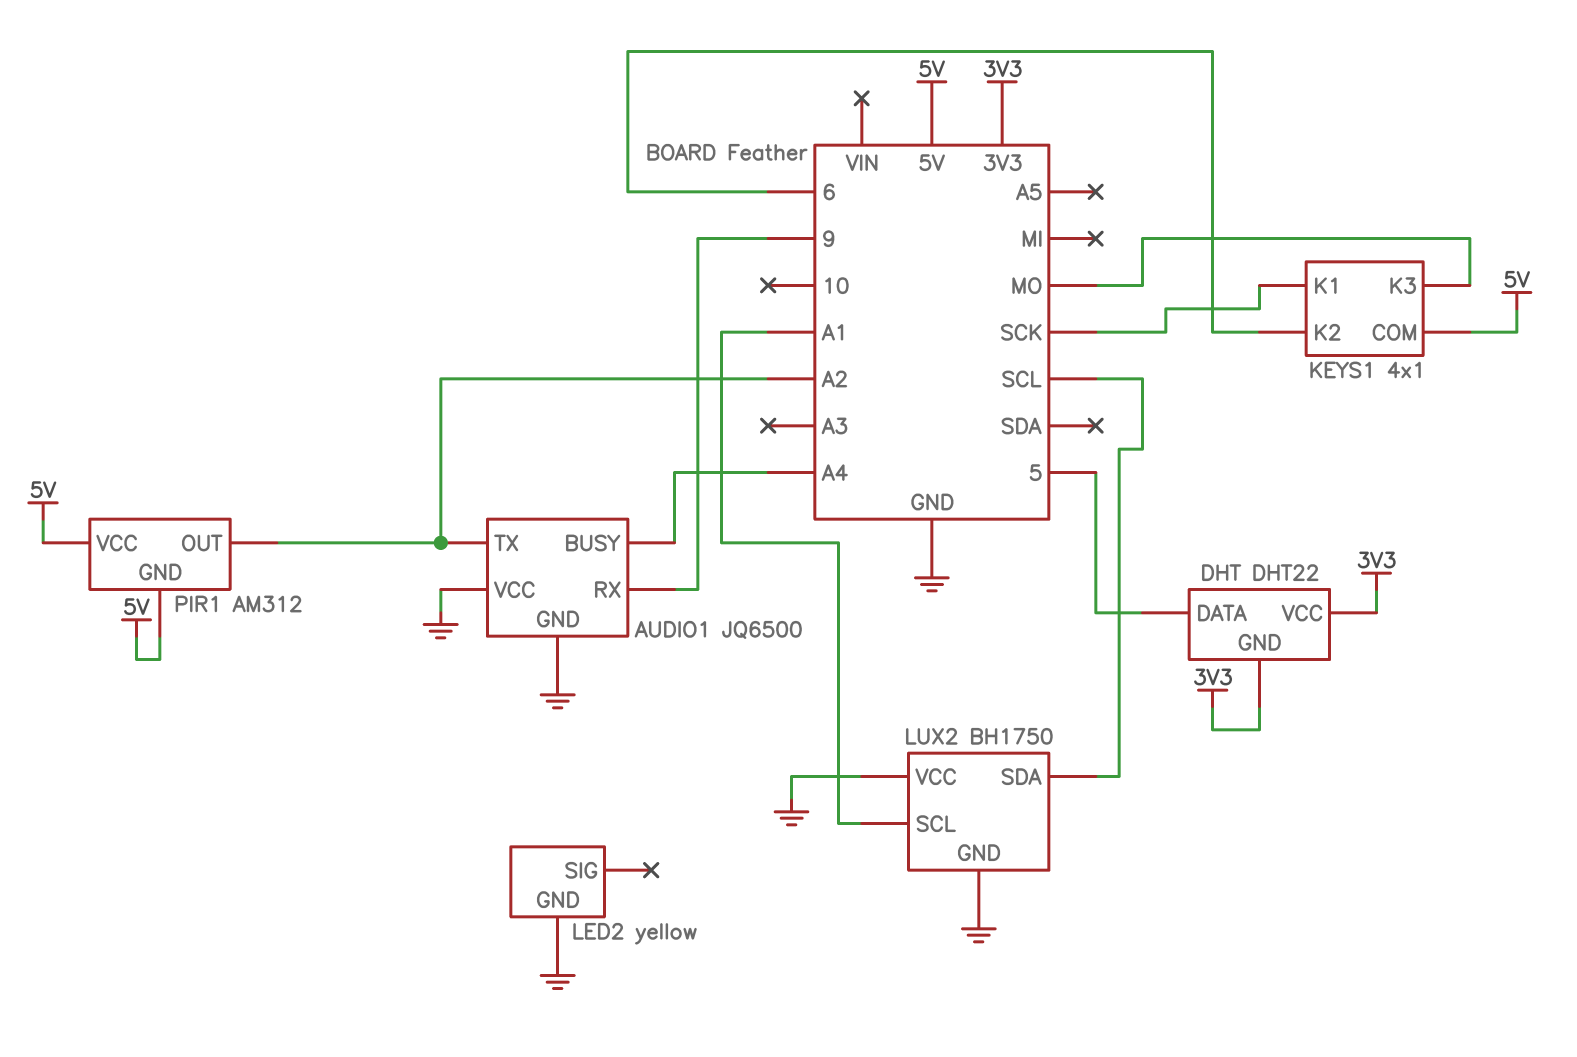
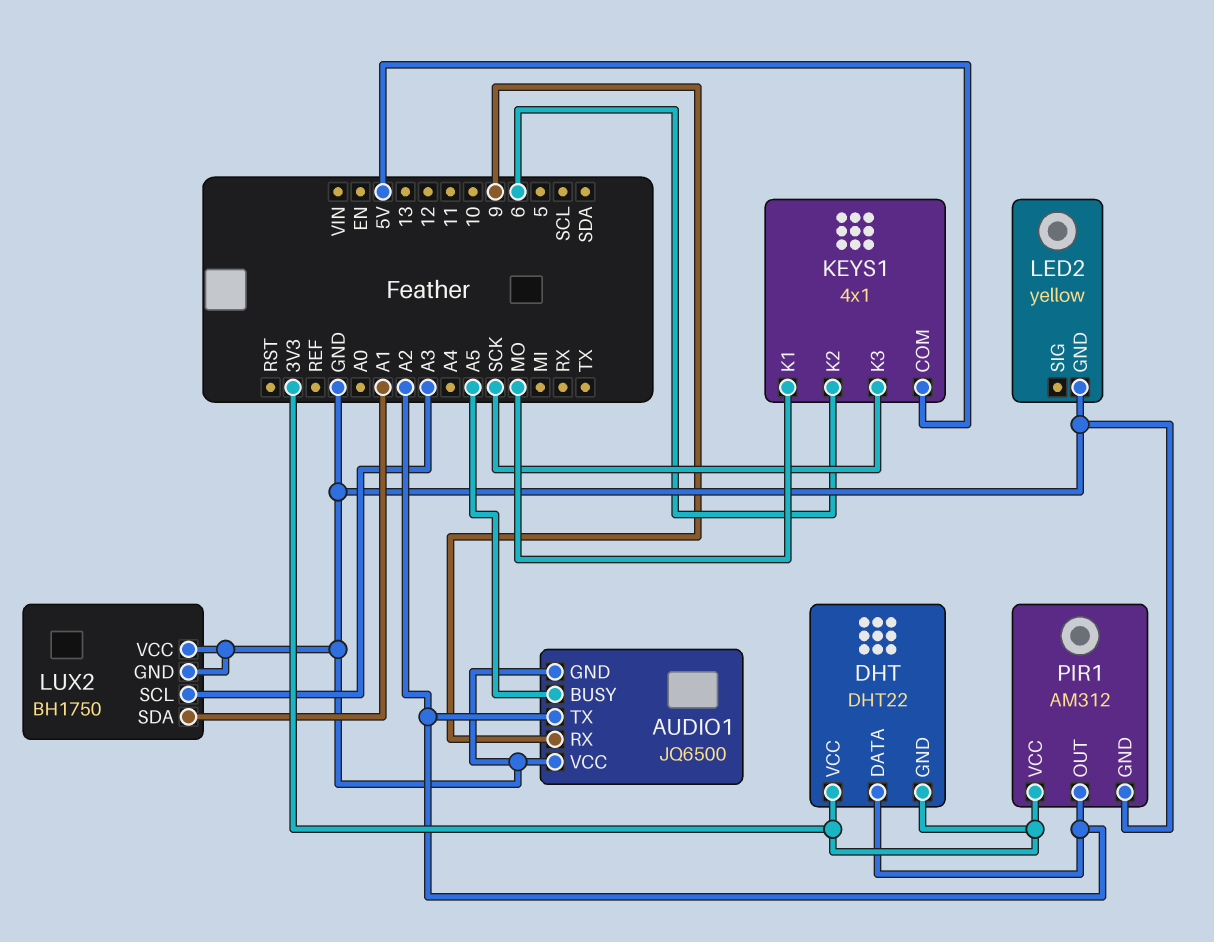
AUDIO1 pin BUSY: A4 -> A5
DHT pin DATA: 5 -> A2
KEYS1 pin K1: SCK -> MO
KEYS1 pin K3: MO -> SCK
LUX2 pin SCL: A1 -> A3
LUX2 pin SDA: SCL -> A1
PIR1 pin GND: 5V -> GND
PIR1 pin VCC: 5V -> 3V3

